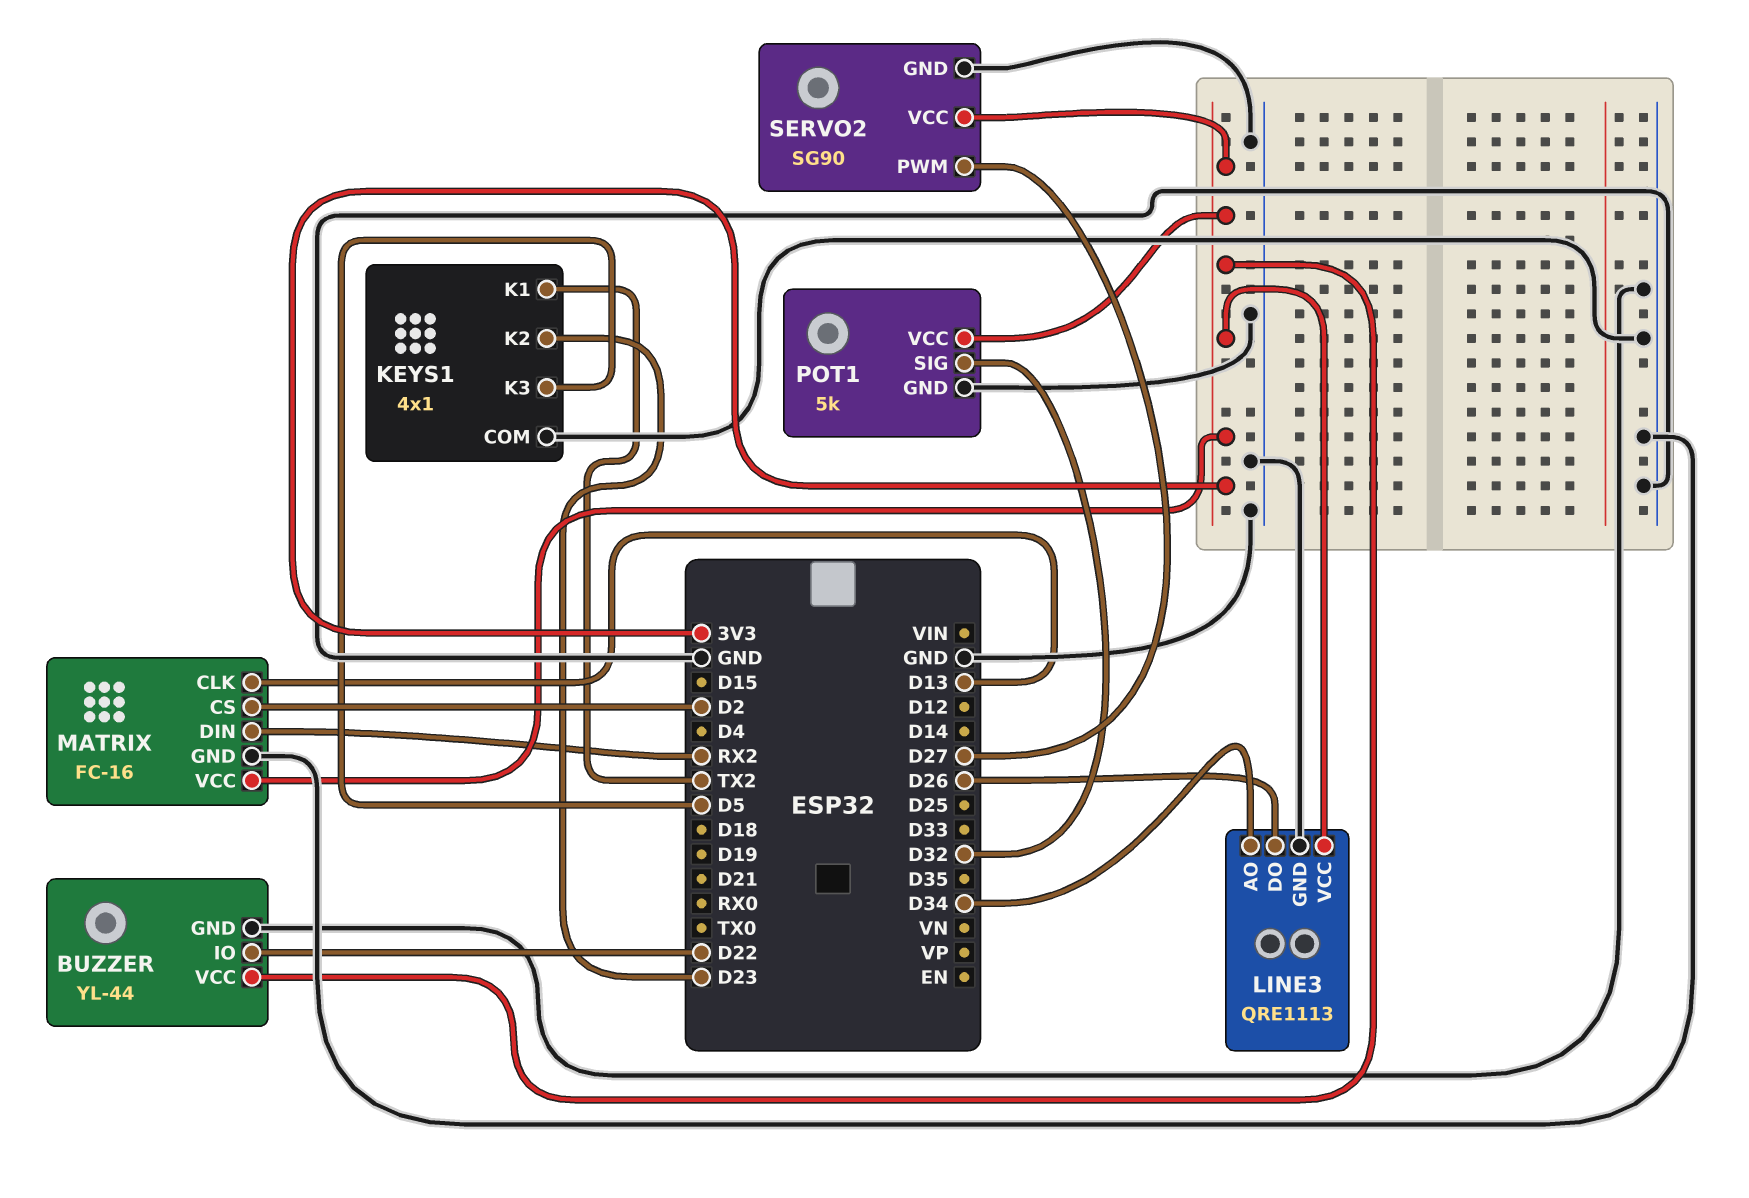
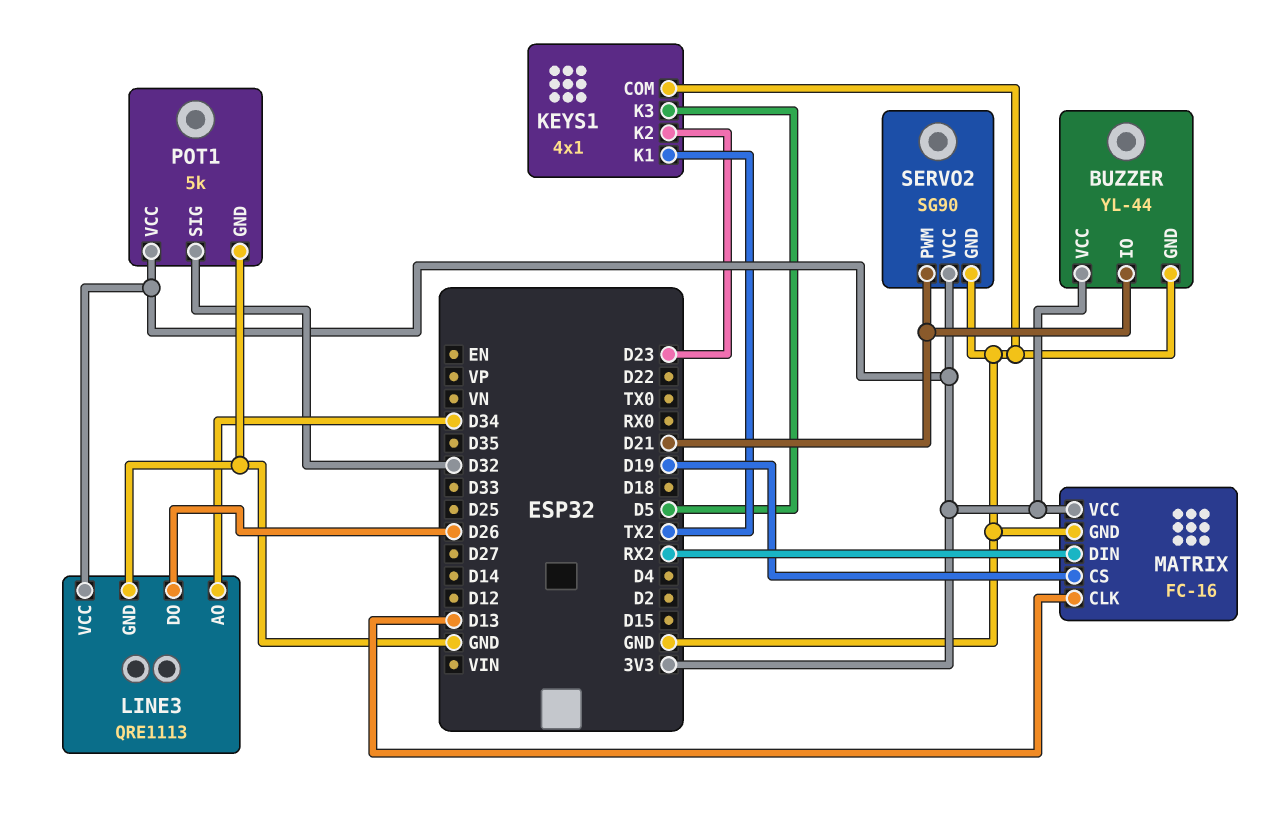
BUZZER pin IO: D22 -> D21
MATRIX pin CS: D2 -> D19
SERVO2 pin PWM: D27 -> D21

